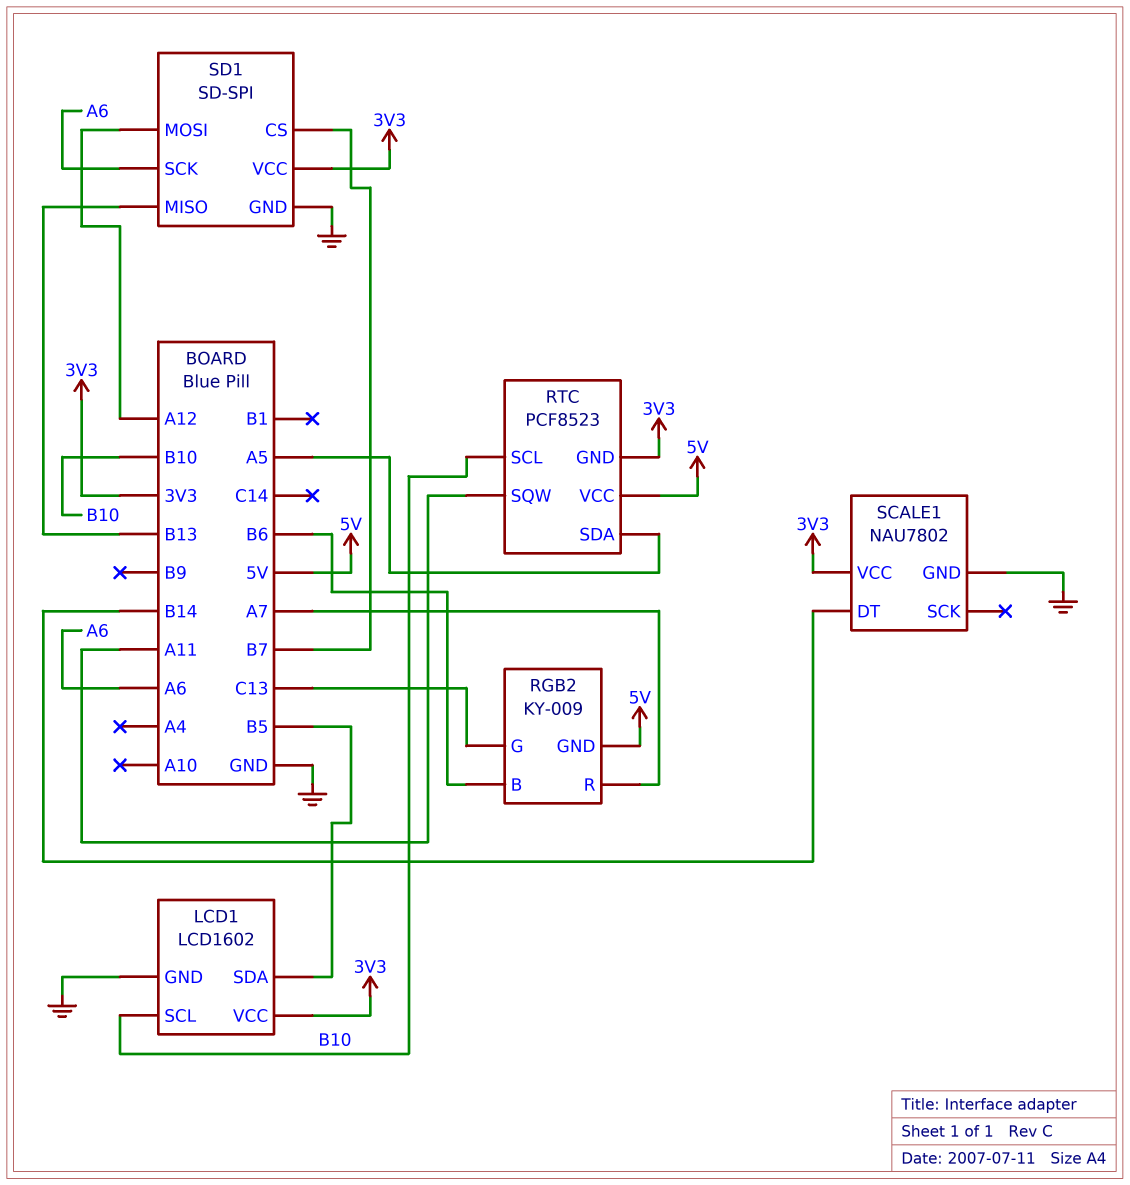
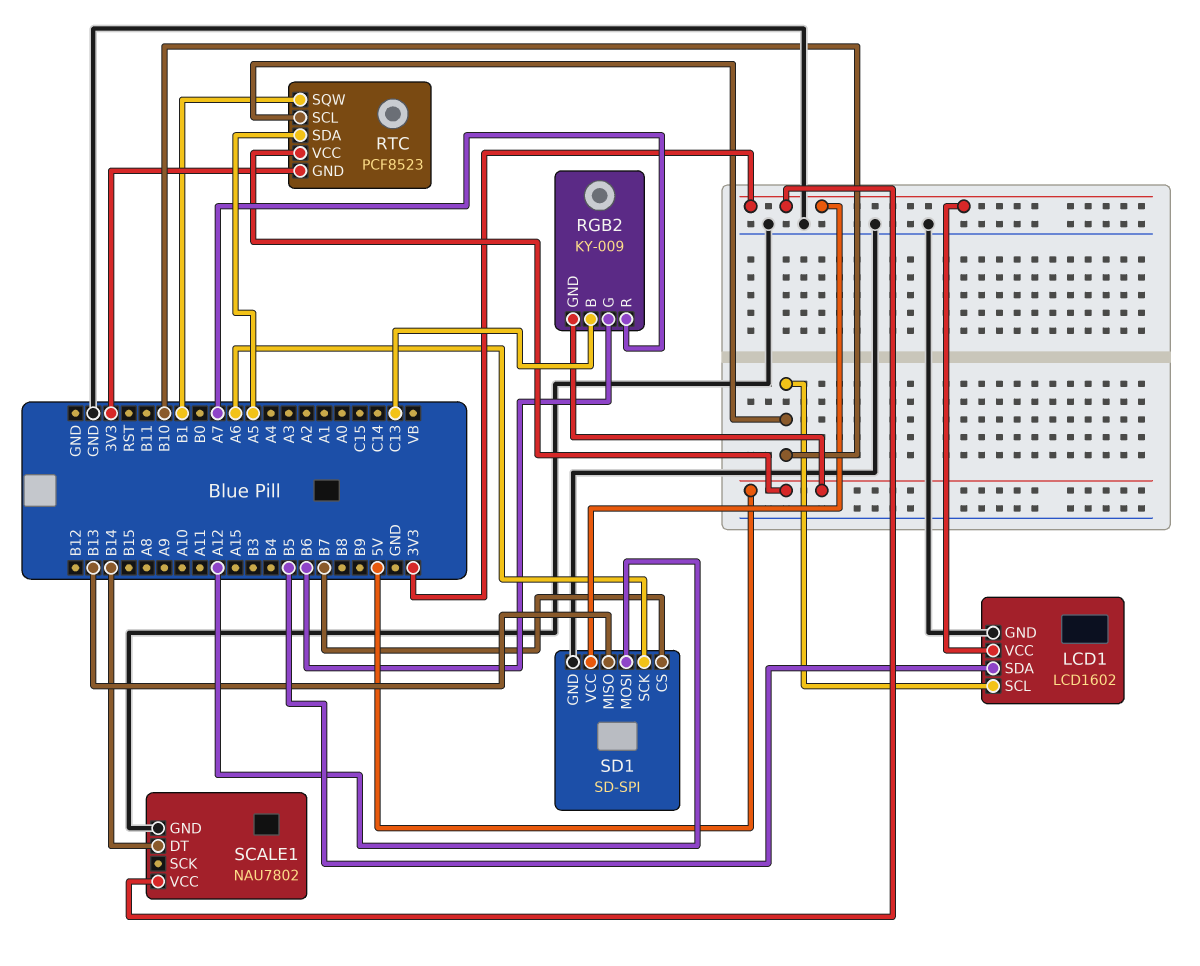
RGB2 pin B: B6 -> C13
RGB2 pin G: C13 -> B6
RTC pin SQW: A11 -> B1

